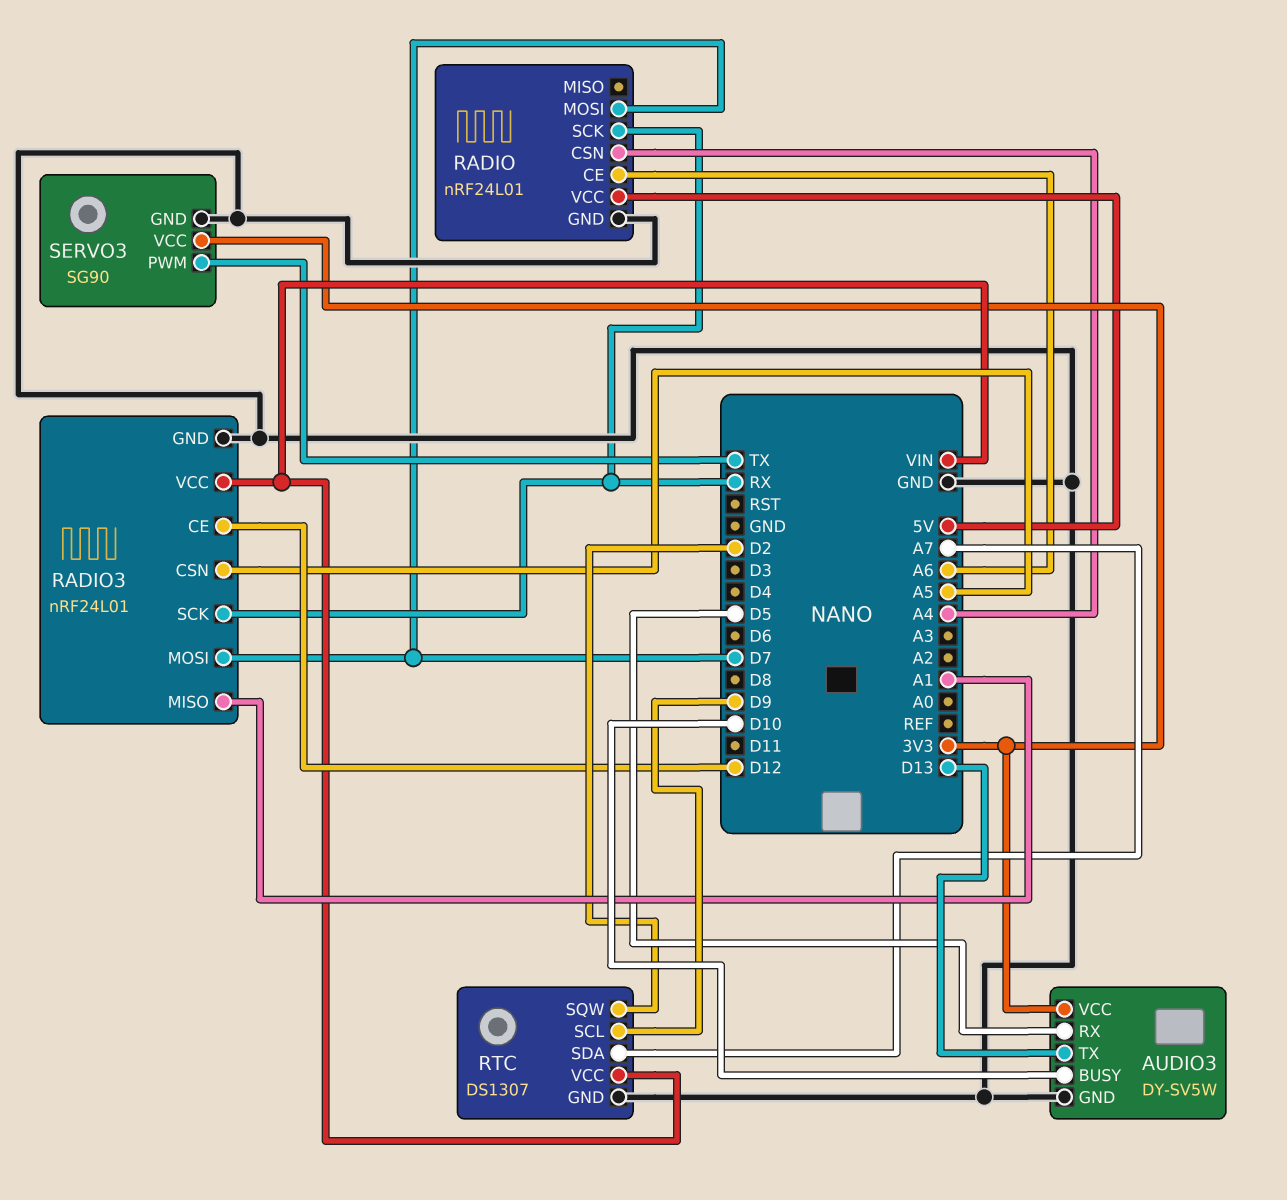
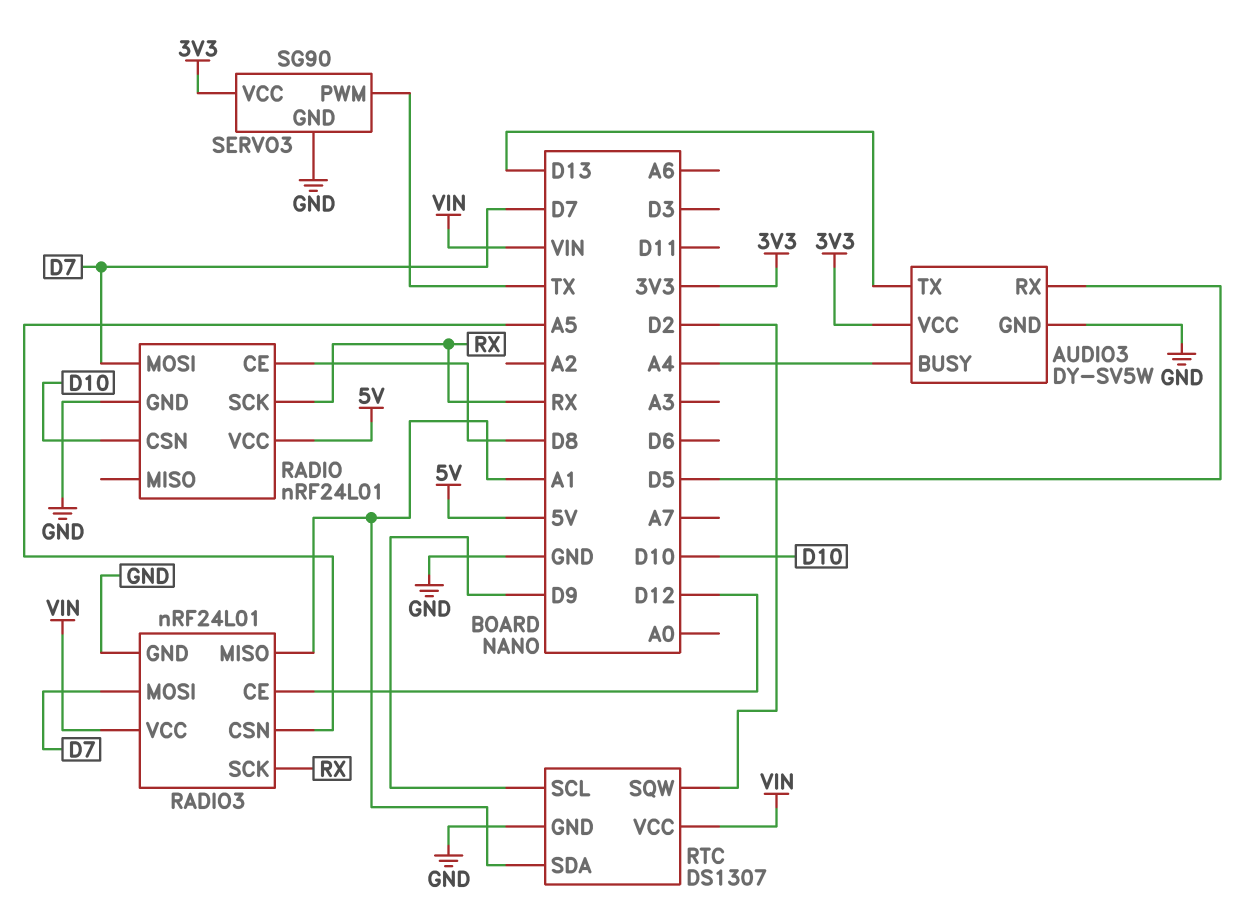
AUDIO3 pin BUSY: D10 -> A4
RADIO pin CE: A6 -> D8
RADIO pin CSN: A4 -> D10
RTC pin SDA: A7 -> A1

